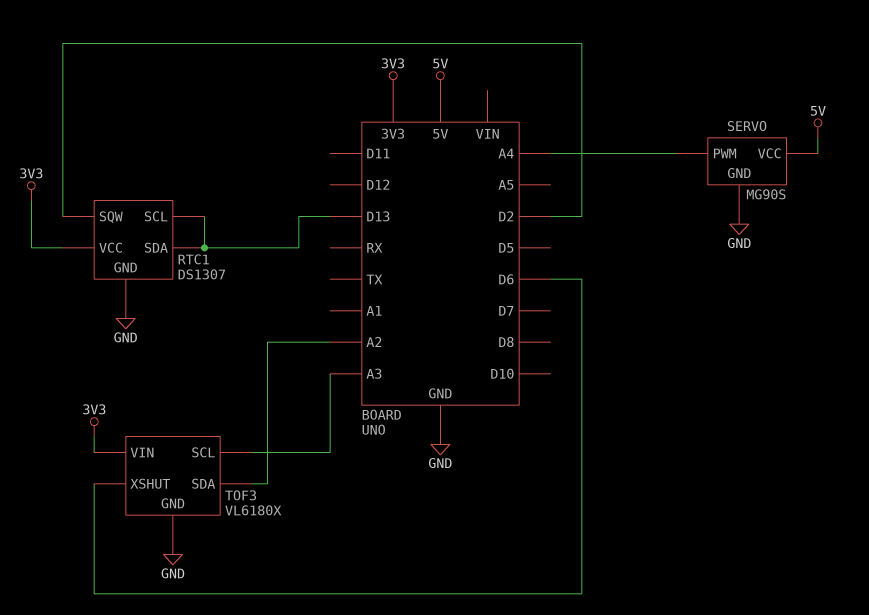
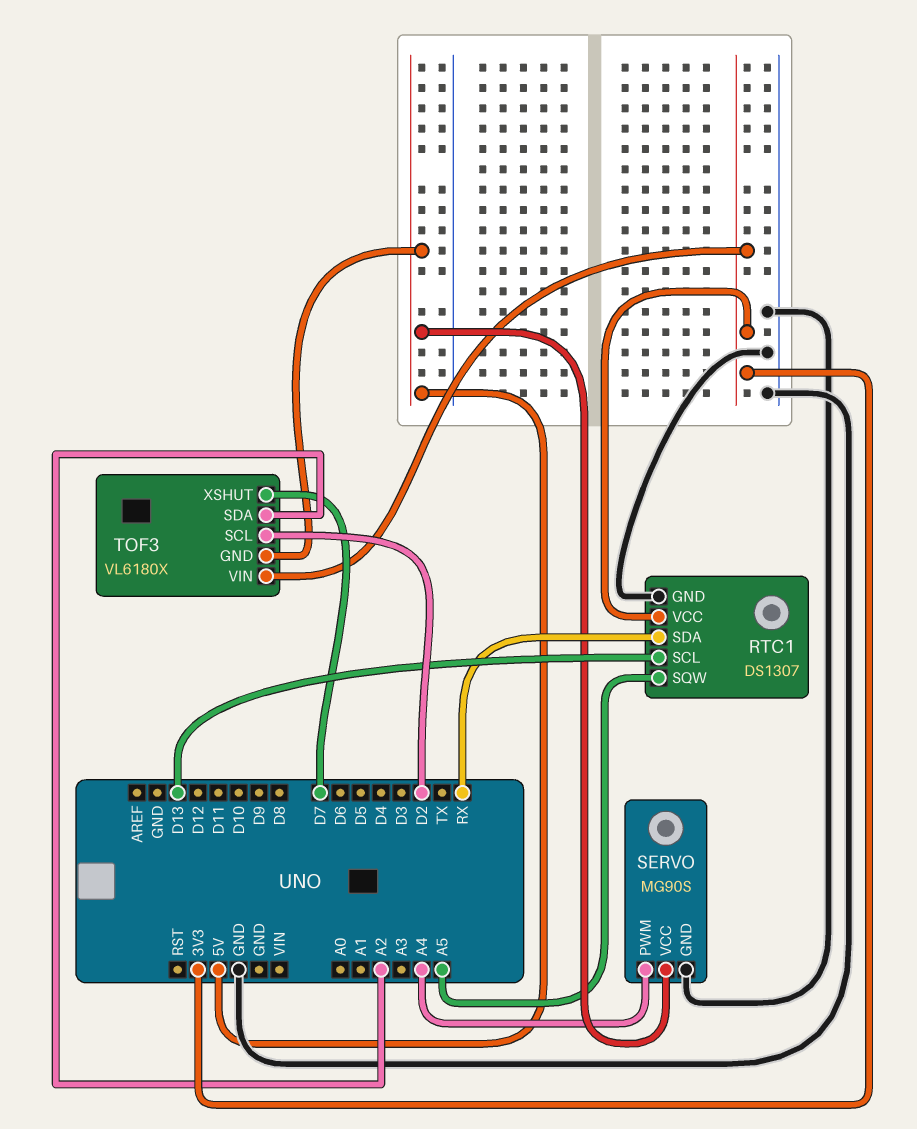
RTC1 pin SDA: D13 -> RX
RTC1 pin SQW: D2 -> A5
TOF3 pin GND: GND -> 5V
TOF3 pin SCL: A3 -> D2
TOF3 pin XSHUT: D6 -> D7

